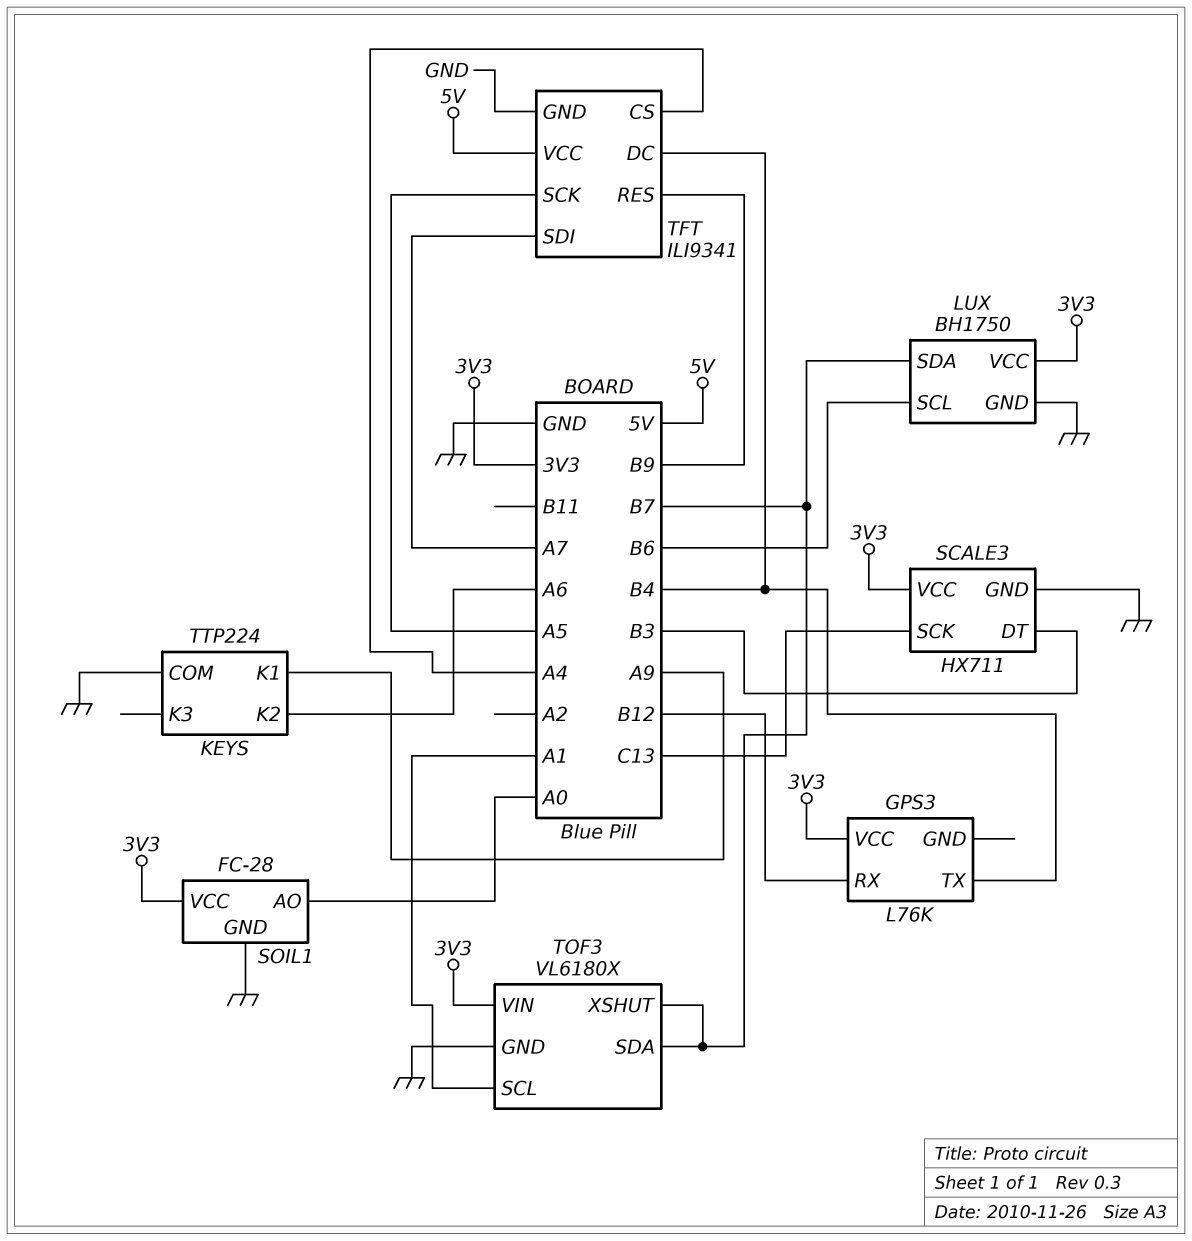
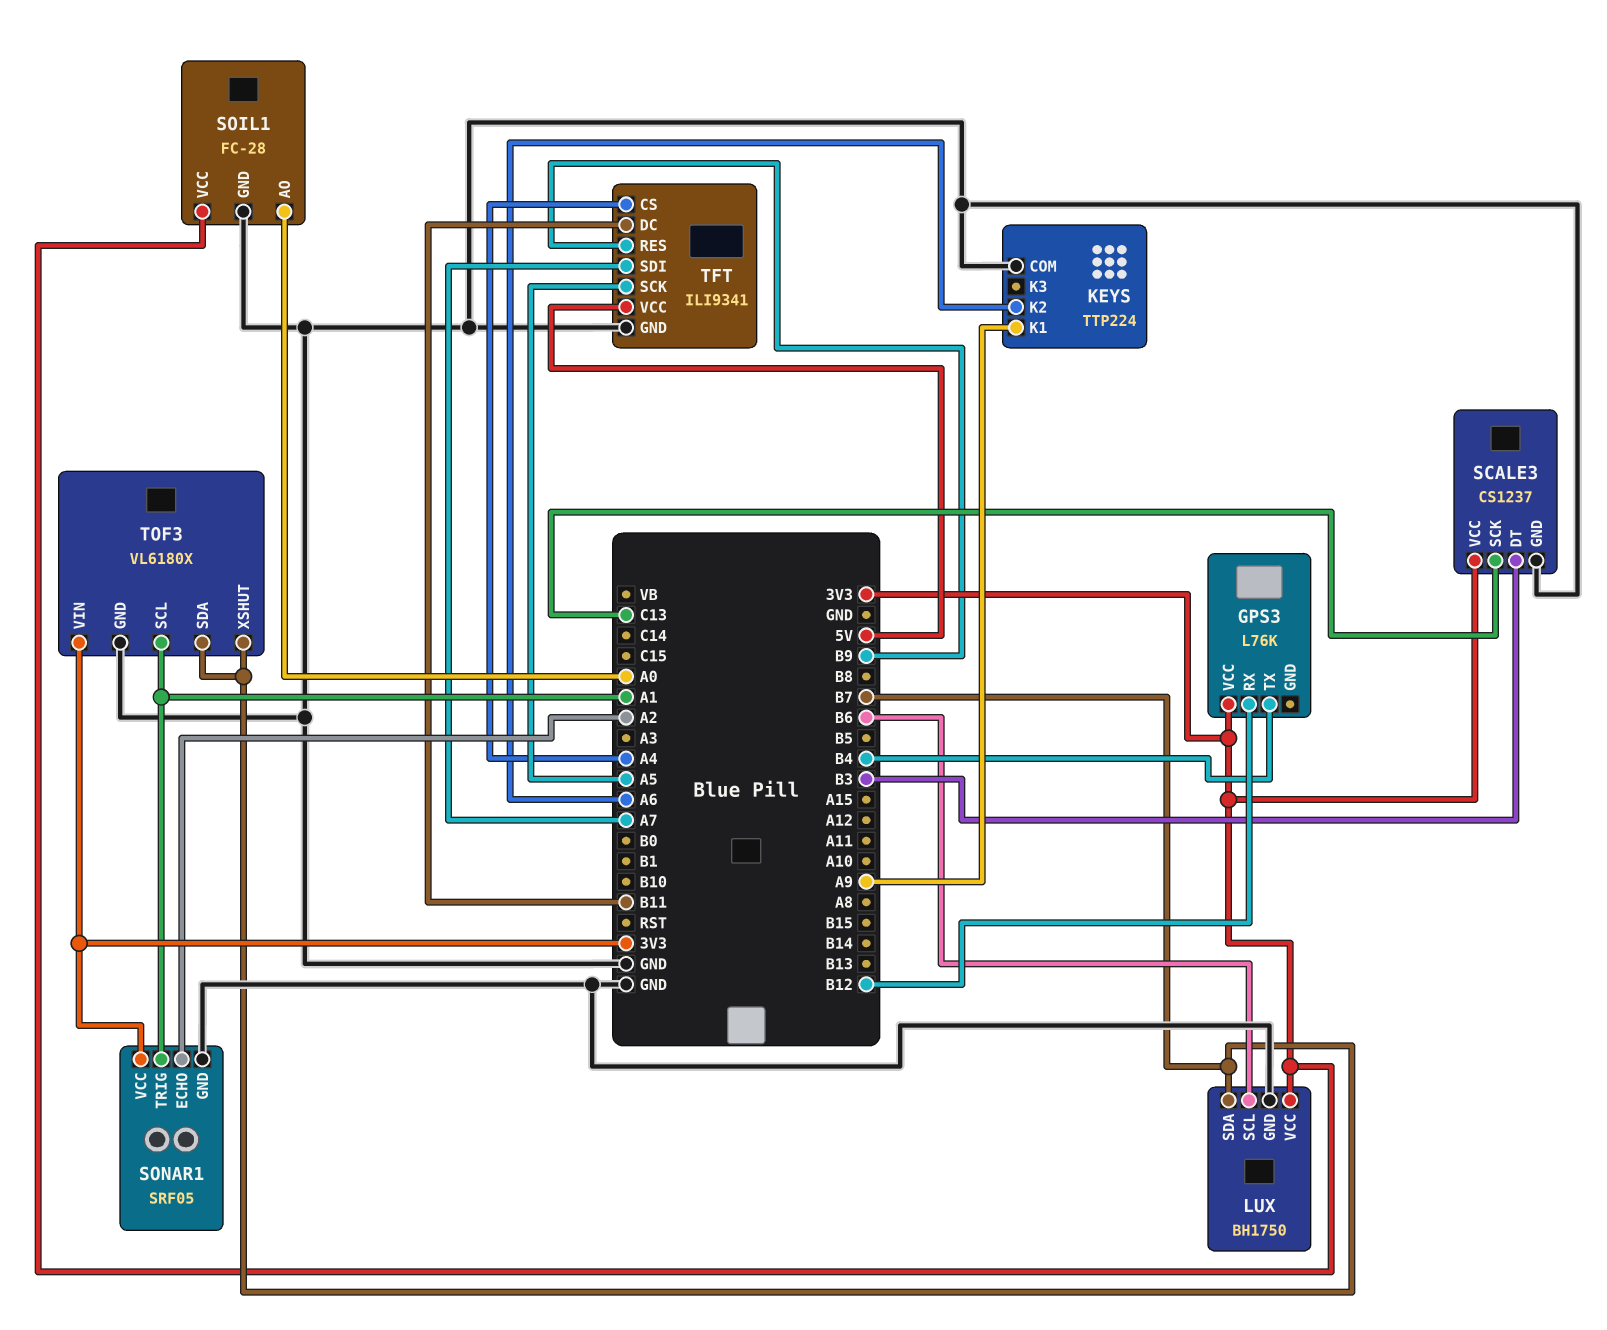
SCALE3: HX711 -> CS1237
SONAR1: none -> SRF05
SONAR1 pin ECHO: none -> A2
SONAR1 pin GND: none -> GND
SONAR1 pin TRIG: none -> A1
SONAR1 pin VCC: none -> 3V3
TFT pin DC: B4 -> B11

